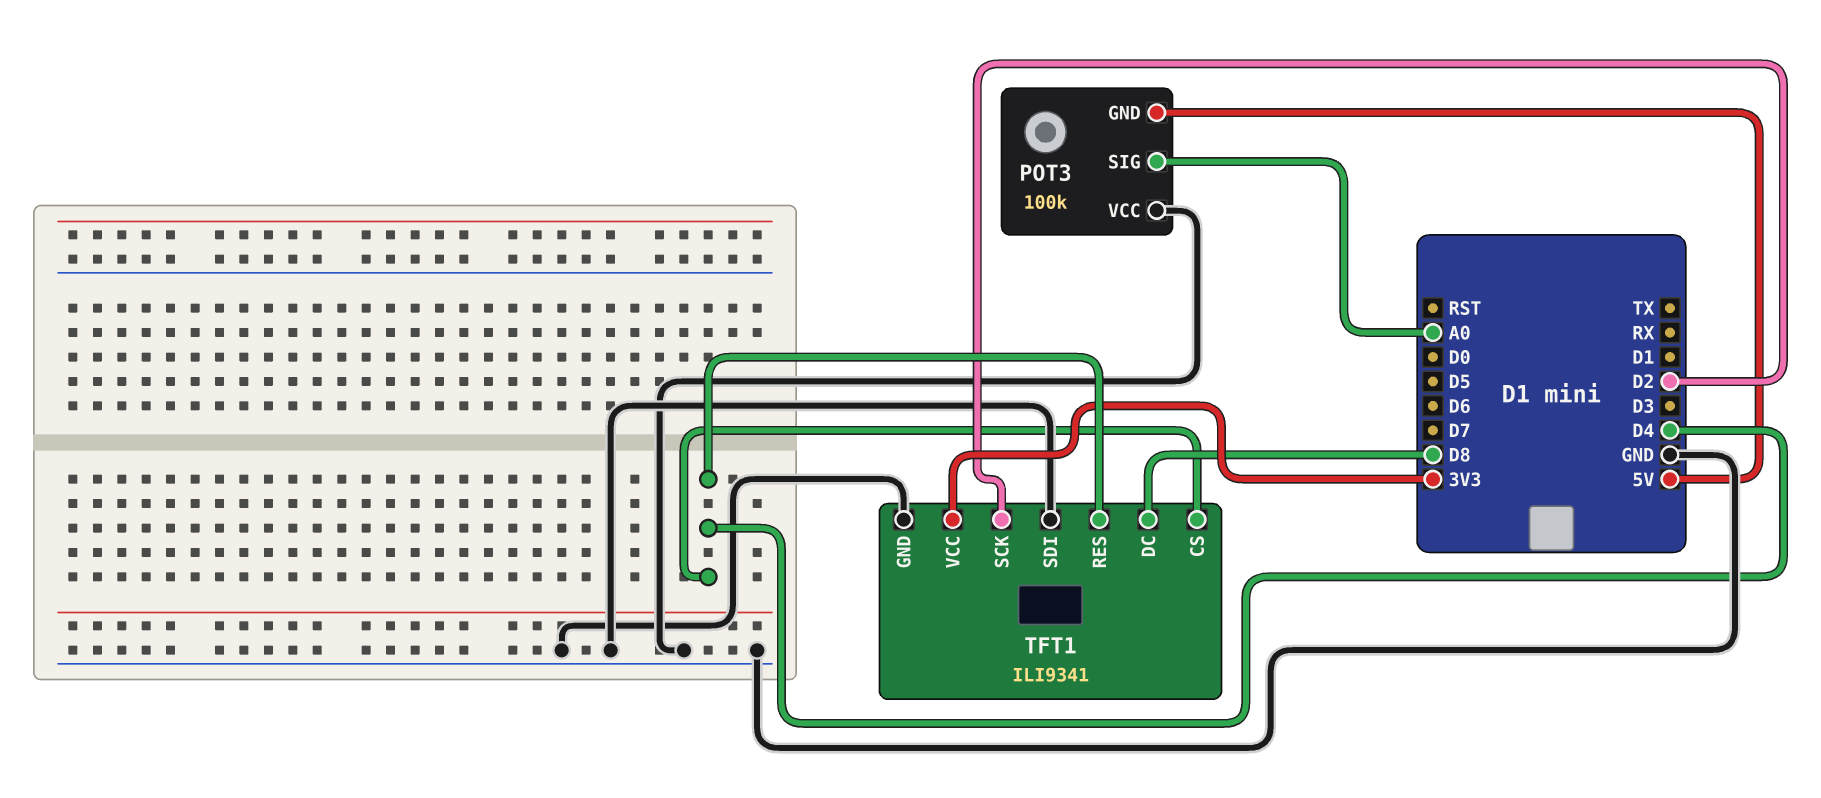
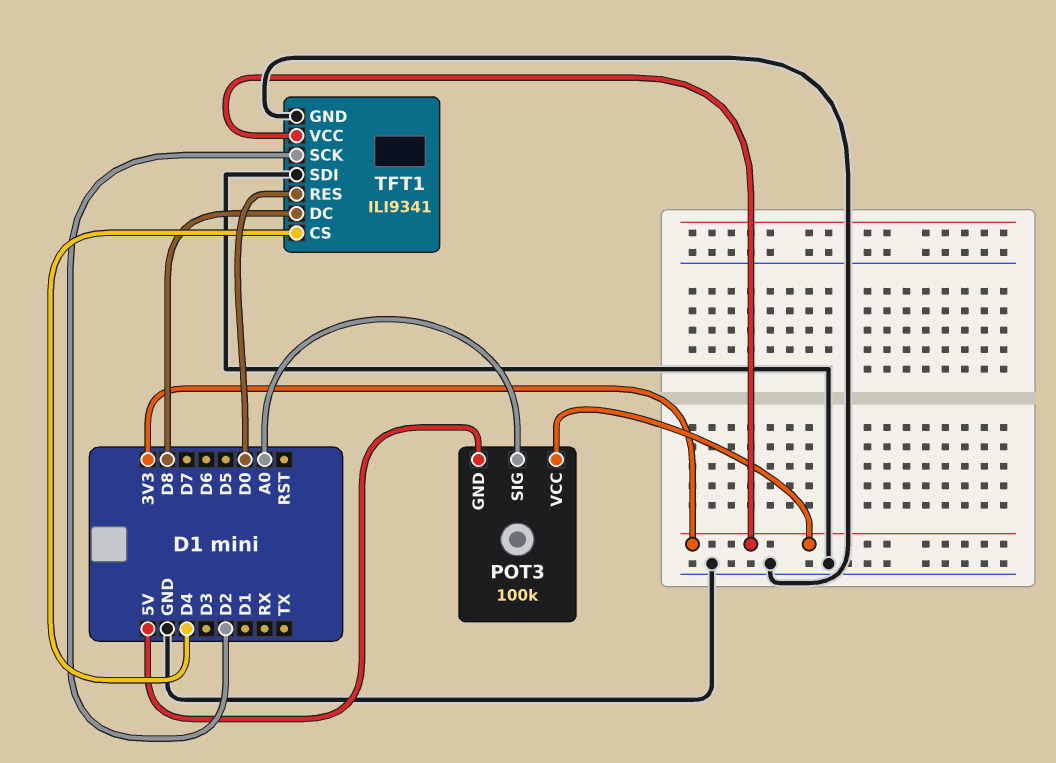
POT3 pin VCC: GND -> 3V3
TFT1 pin RES: D4 -> D0

